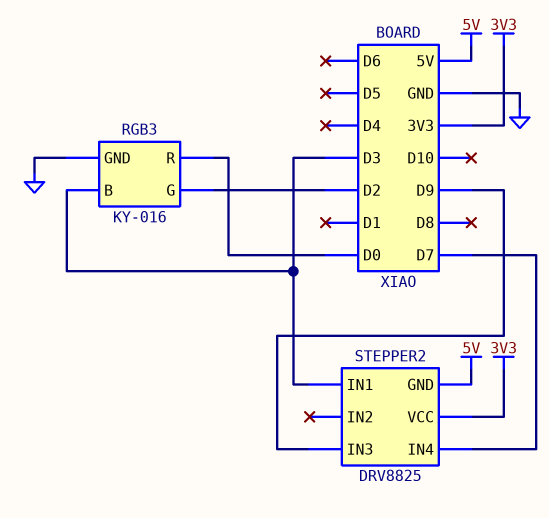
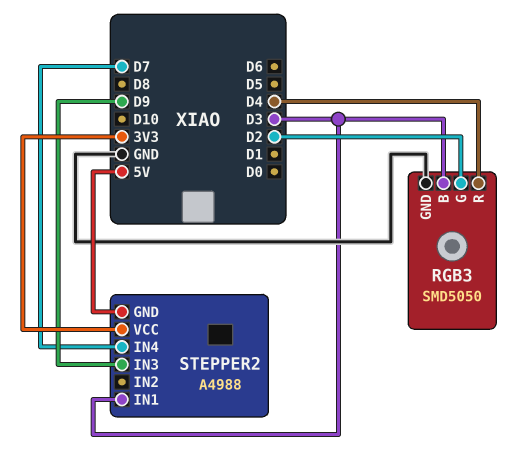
RGB3: KY-016 -> SMD5050
RGB3 pin R: D0 -> D4
STEPPER2: DRV8825 -> A4988

